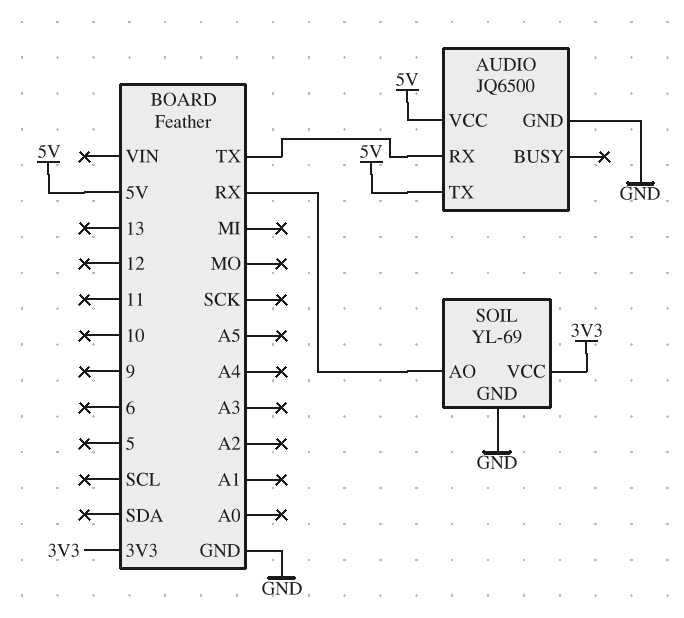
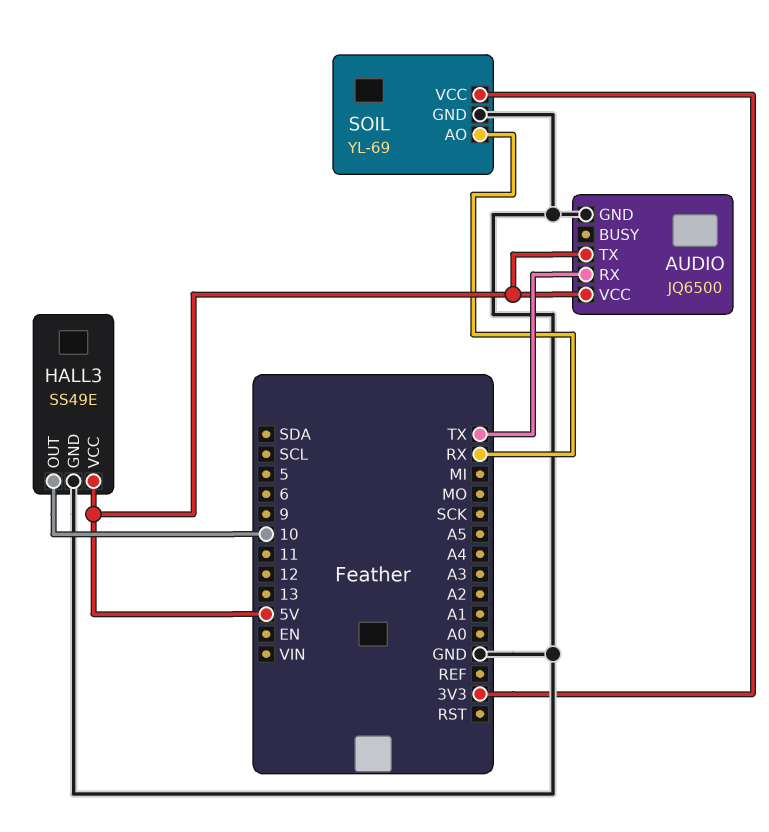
HALL3: none -> SS49E
HALL3 pin GND: none -> GND
HALL3 pin OUT: none -> 10
HALL3 pin VCC: none -> 5V

